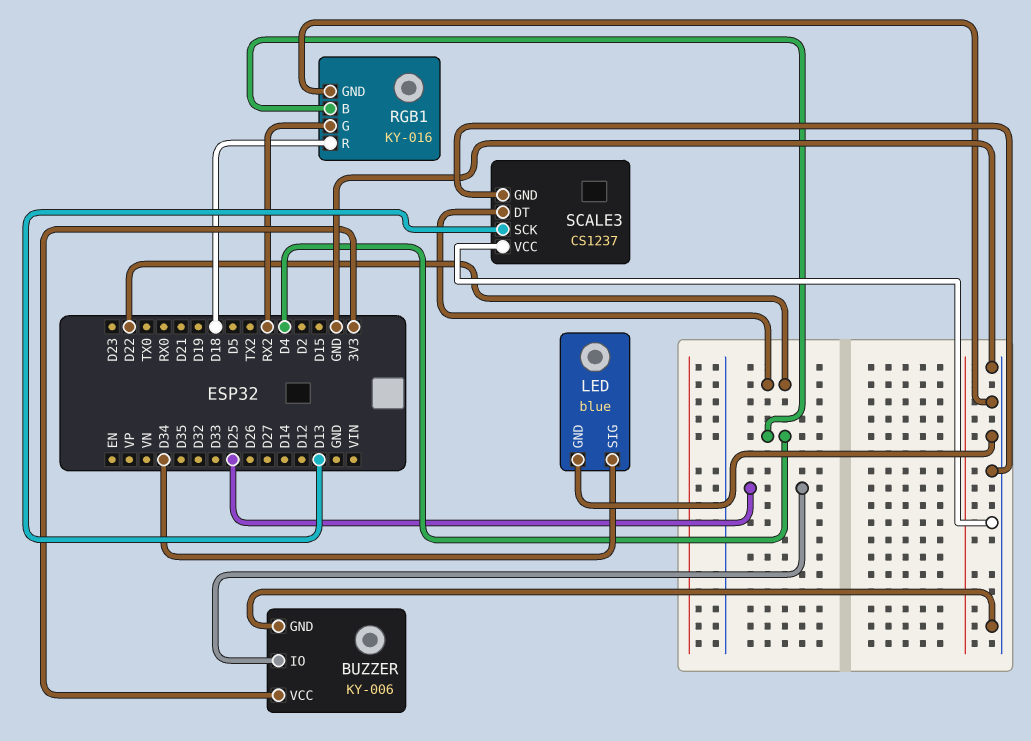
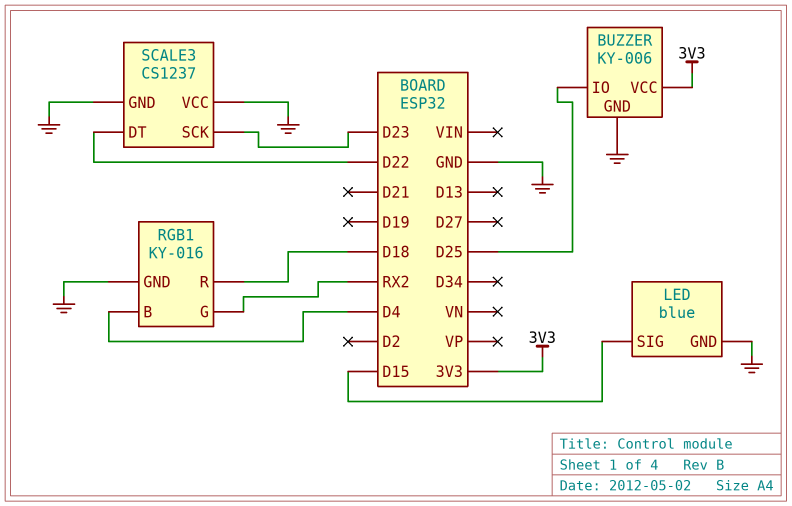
LED pin SIG: D34 -> D15
SCALE3 pin SCK: D13 -> D23

